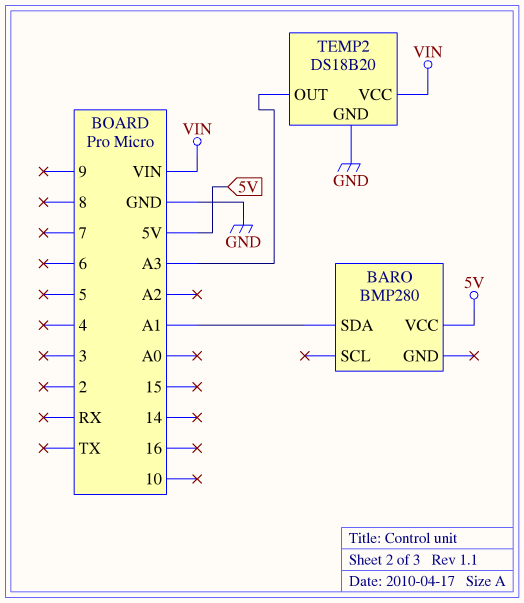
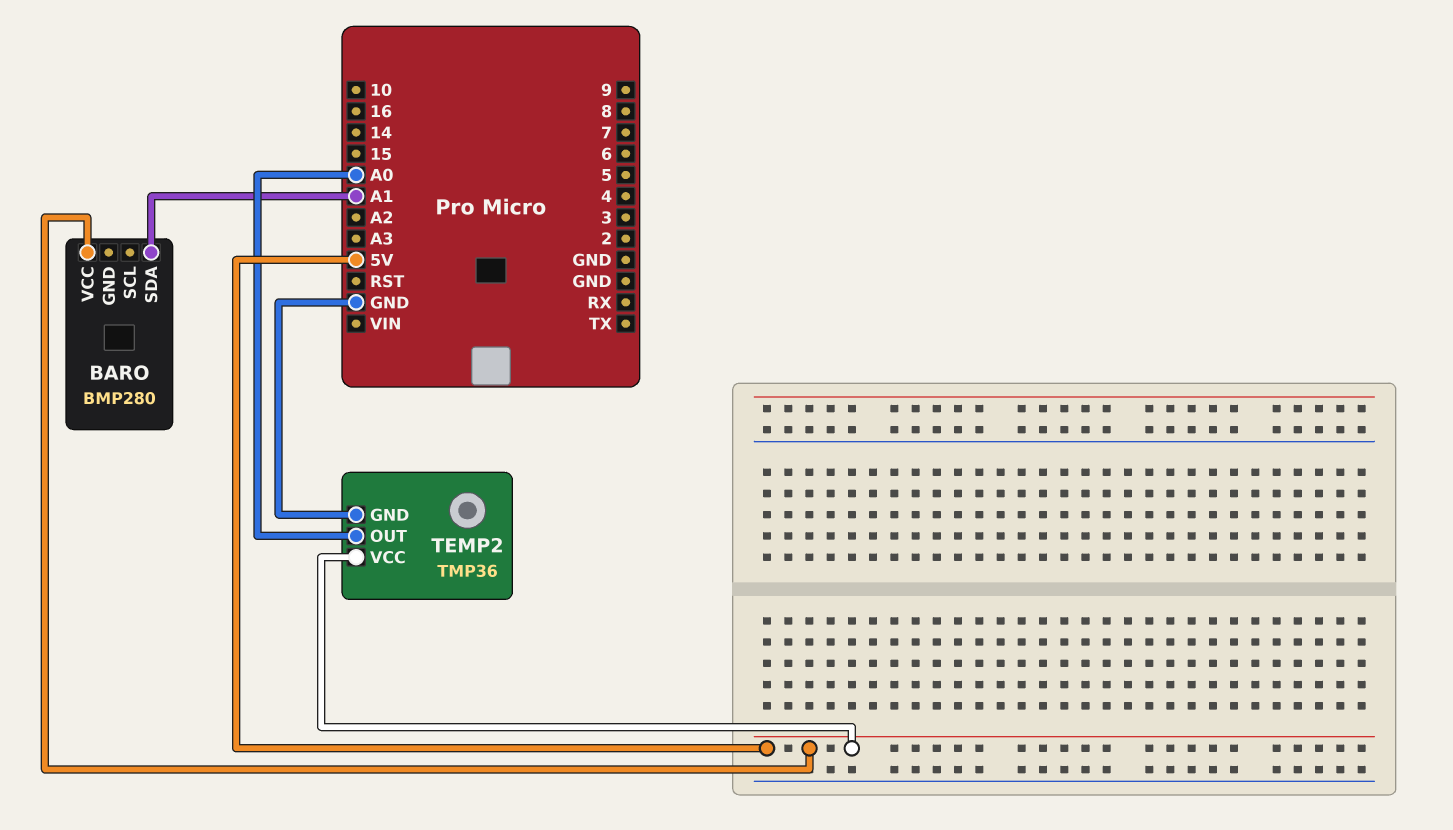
TEMP2: DS18B20 -> TMP36
TEMP2 pin OUT: A3 -> A0
TEMP2 pin VCC: VIN -> 5V

